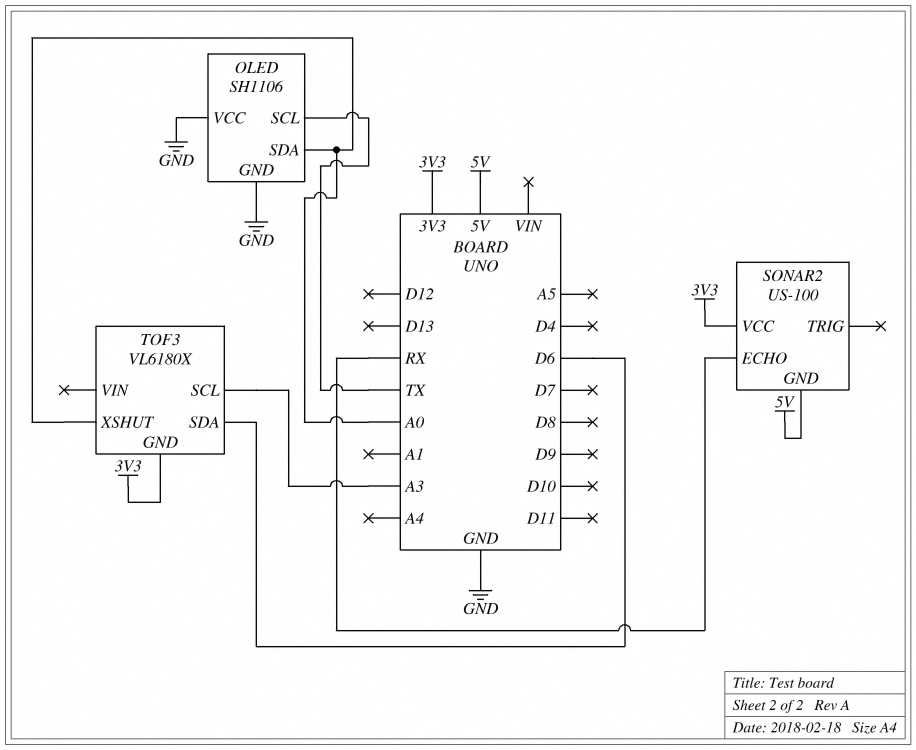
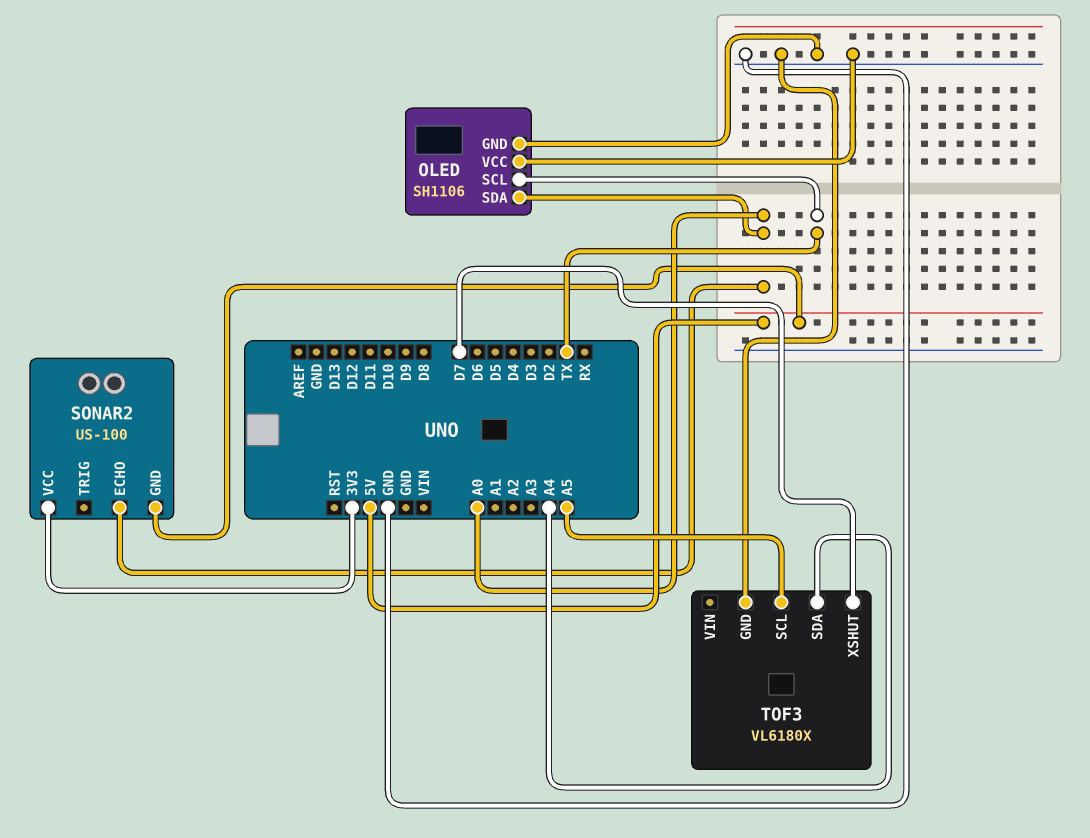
SONAR2 pin ECHO: RX -> A0
TOF3 pin GND: 3V3 -> GND
TOF3 pin SCL: A3 -> A5
TOF3 pin SDA: D6 -> A4
TOF3 pin XSHUT: A0 -> D7

